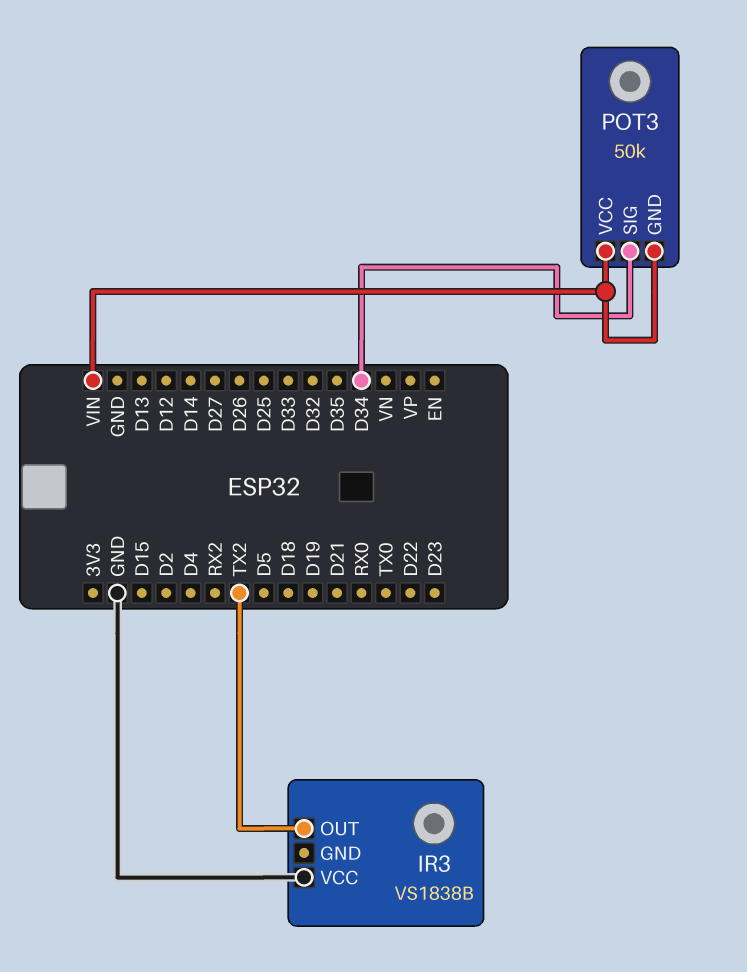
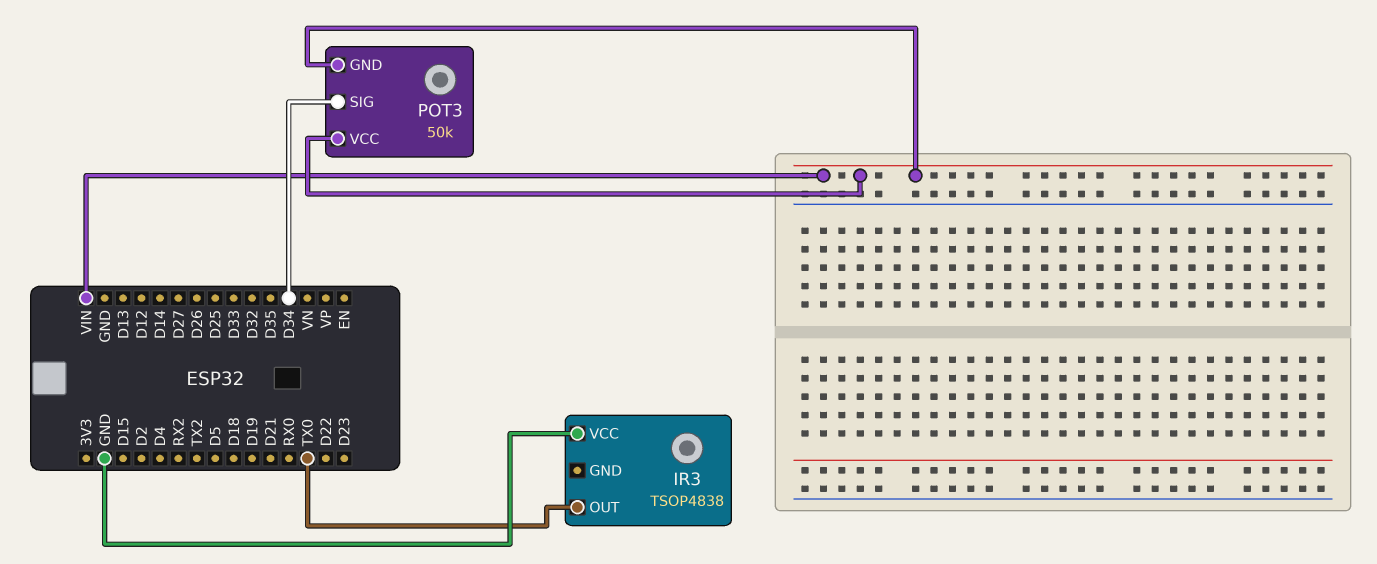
IR3: VS1838B -> TSOP4838
IR3 pin OUT: TX2 -> TX0

